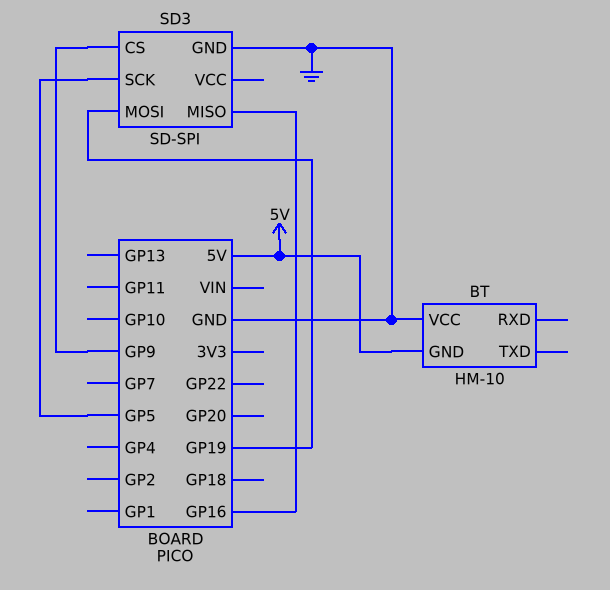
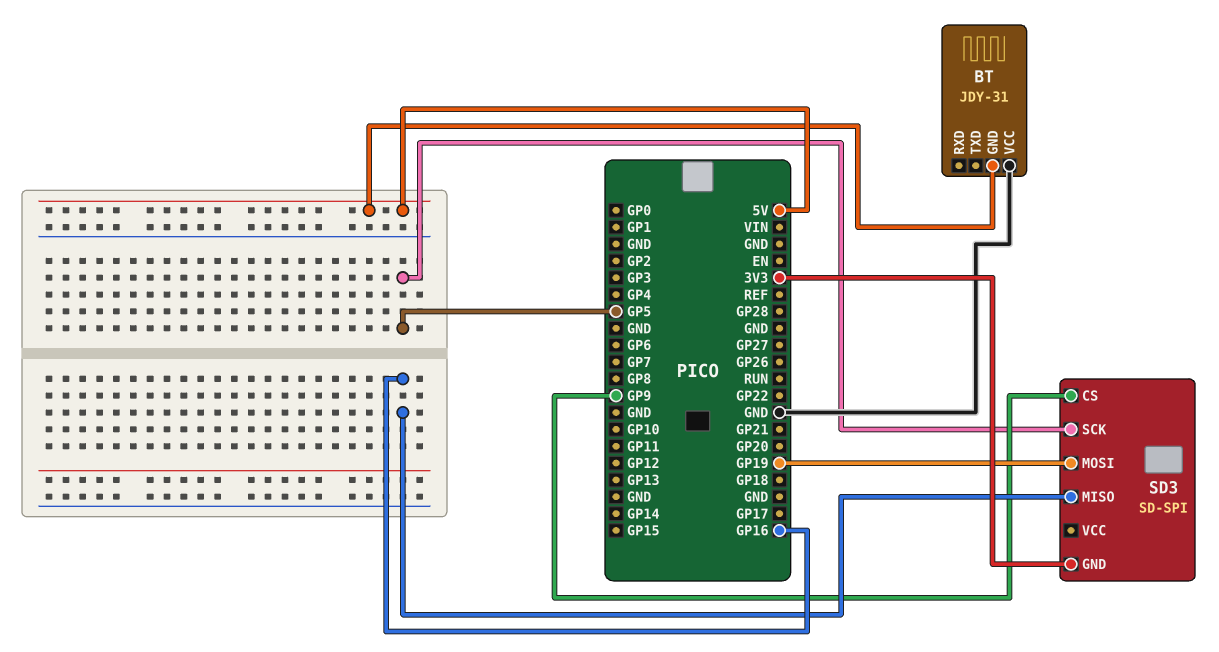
BT: HM-10 -> JDY-31
SD3 pin GND: GND -> 3V3

